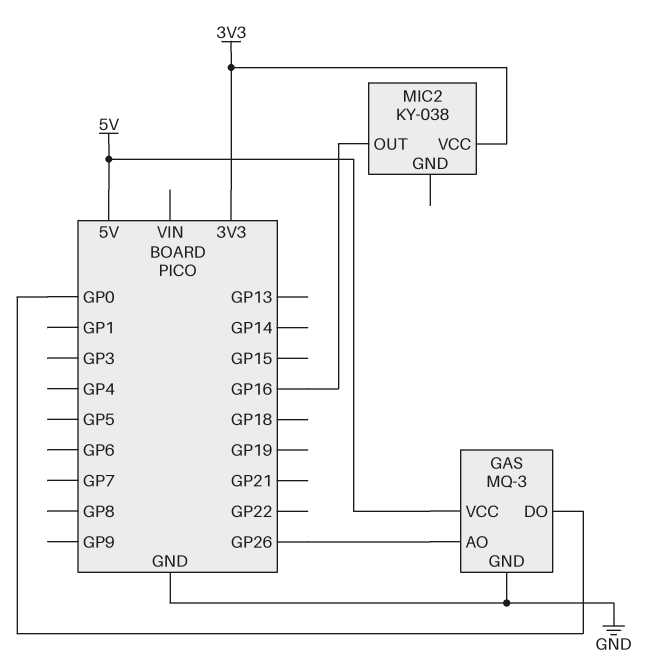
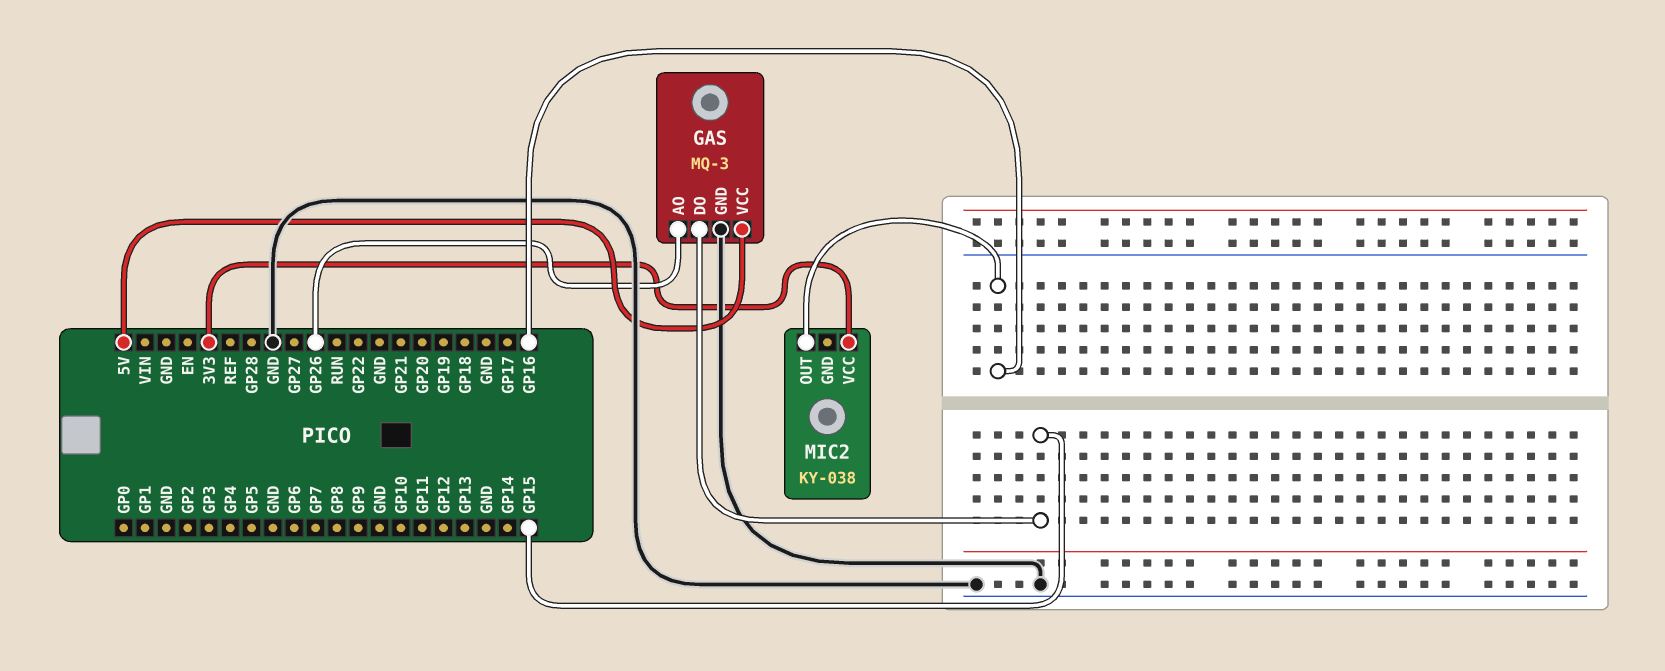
GAS pin DO: GP0 -> GP15

